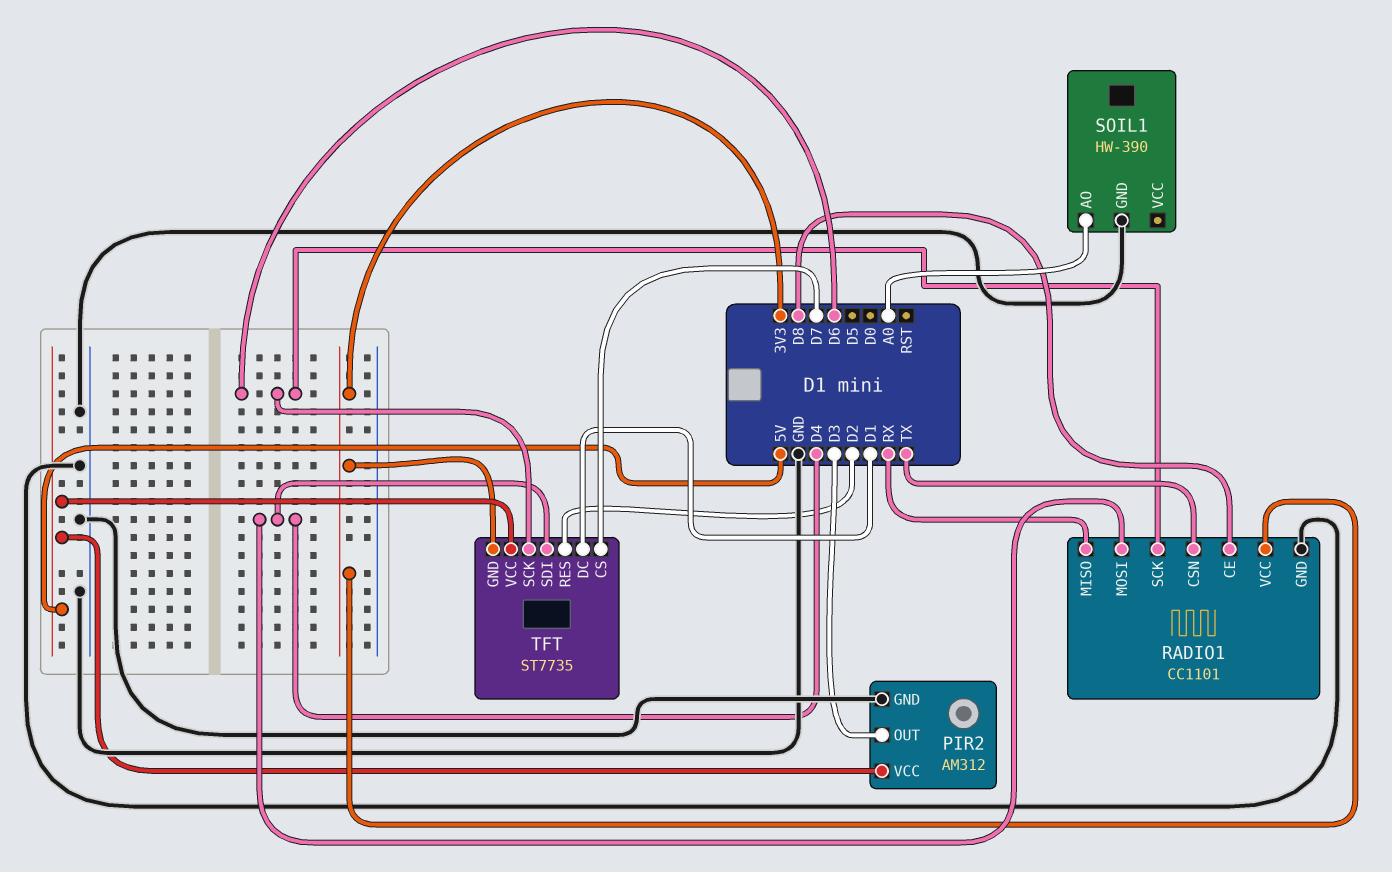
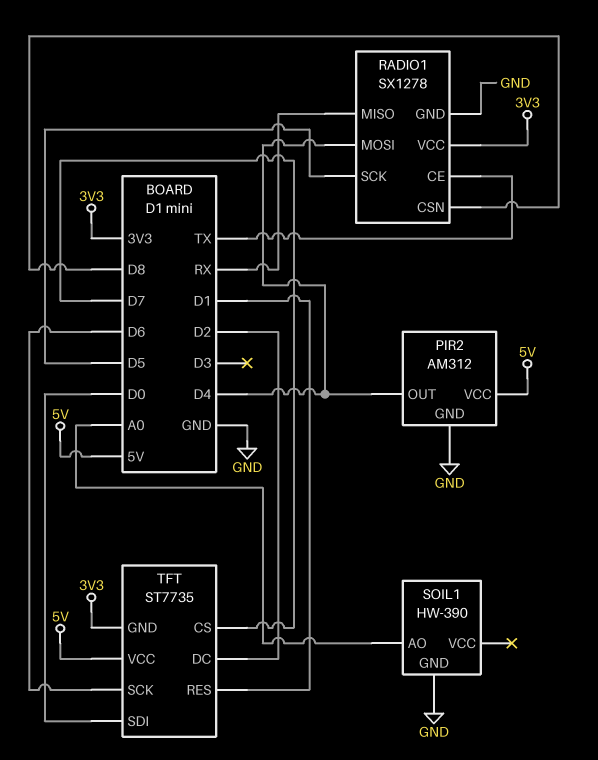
PIR2 pin OUT: D3 -> D4
RADIO1: CC1101 -> SX1278
RADIO1 pin CE: D8 -> TX
RADIO1 pin CSN: TX -> D8
RADIO1 pin SCK: D6 -> D5
TFT pin DC: D1 -> D2
TFT pin RES: D2 -> D1
TFT pin SDI: D4 -> D0

